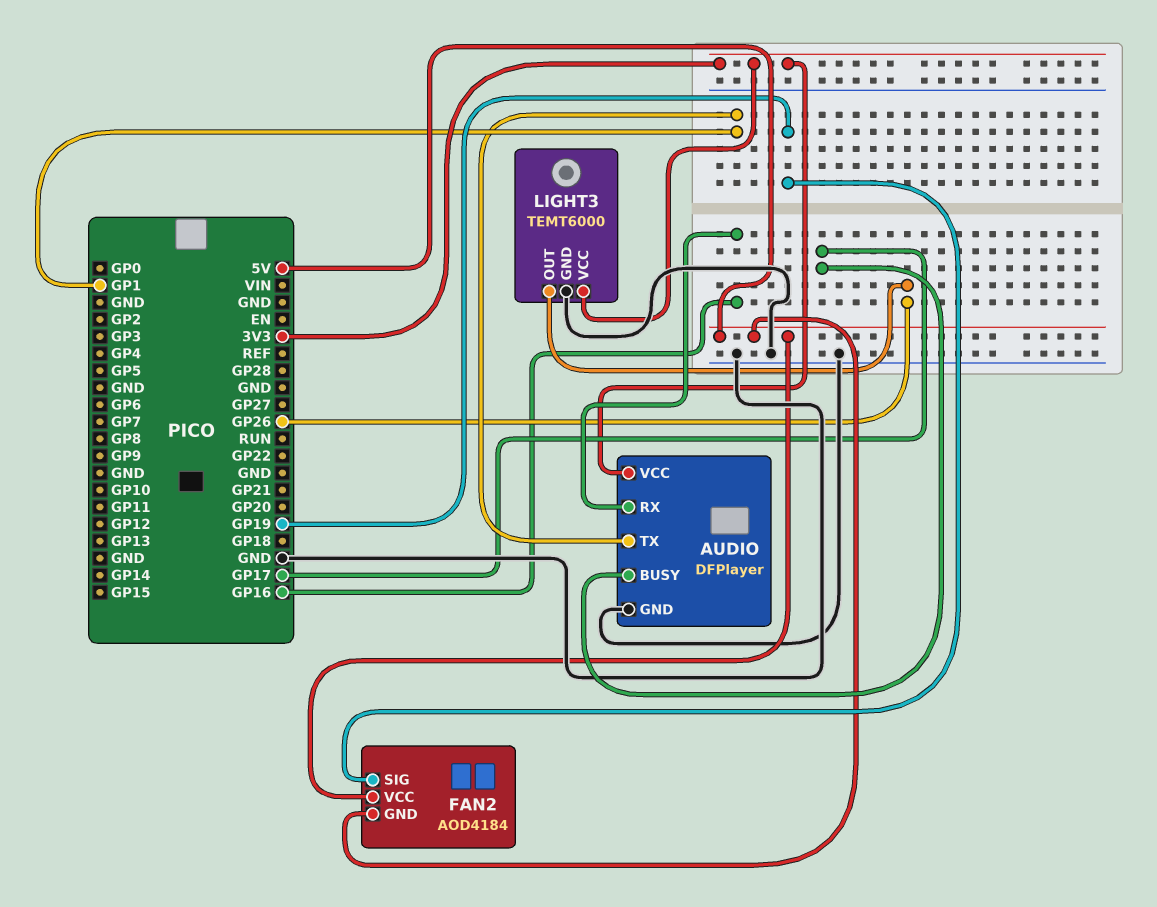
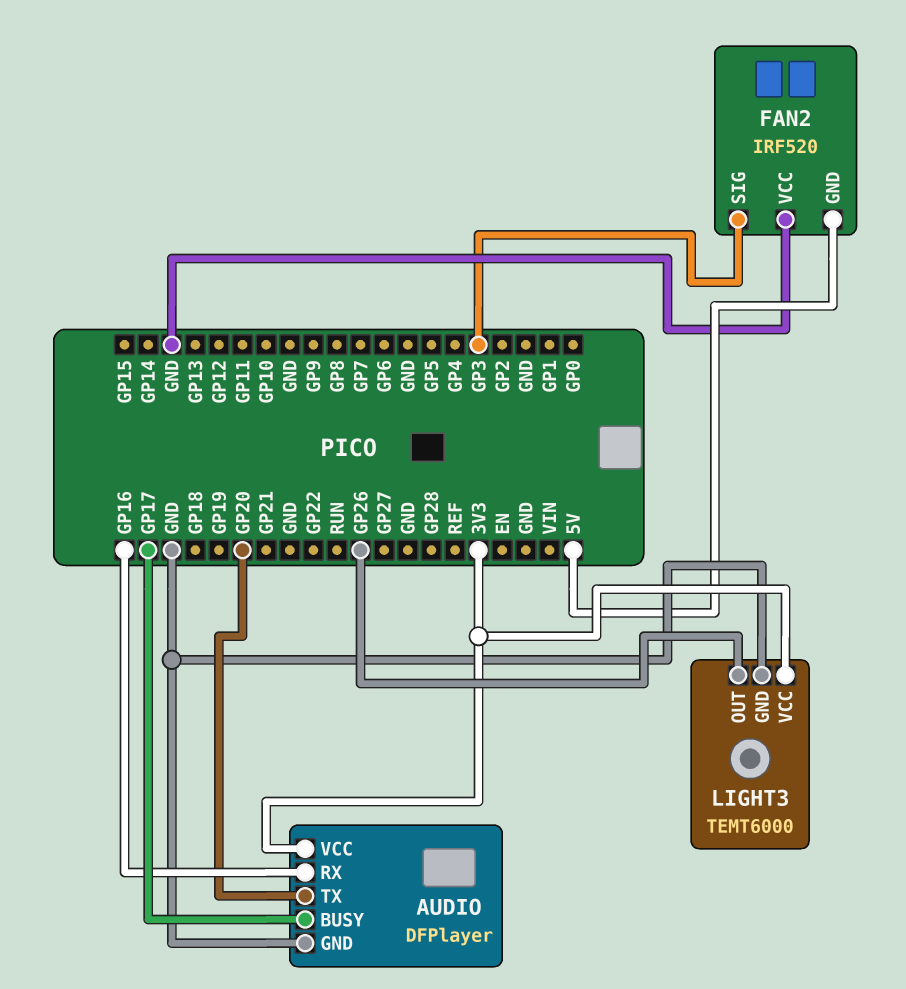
AUDIO pin TX: GP1 -> GP20
FAN2: AOD4184 -> IRF520
FAN2 pin SIG: GP19 -> GP3
FAN2 pin VCC: 5V -> GND

